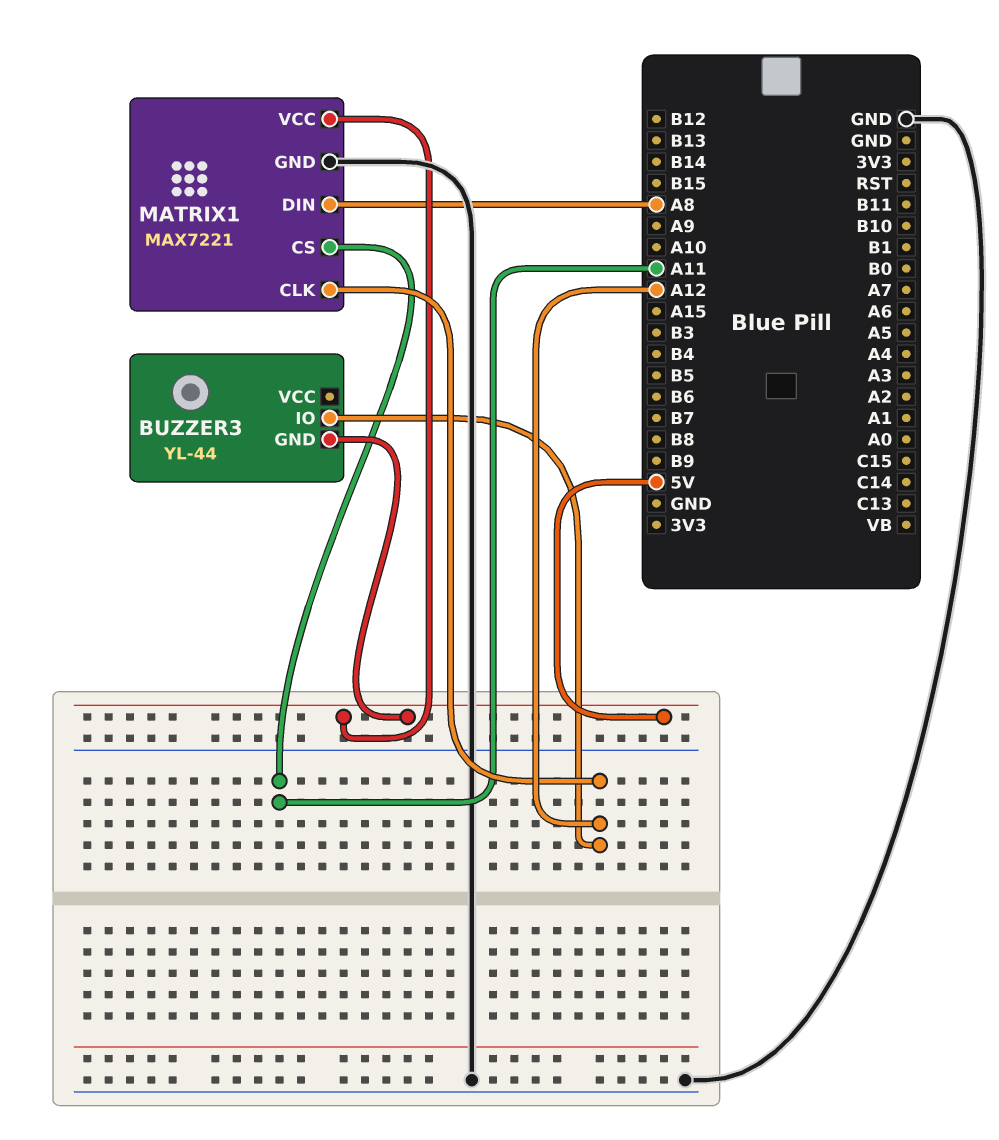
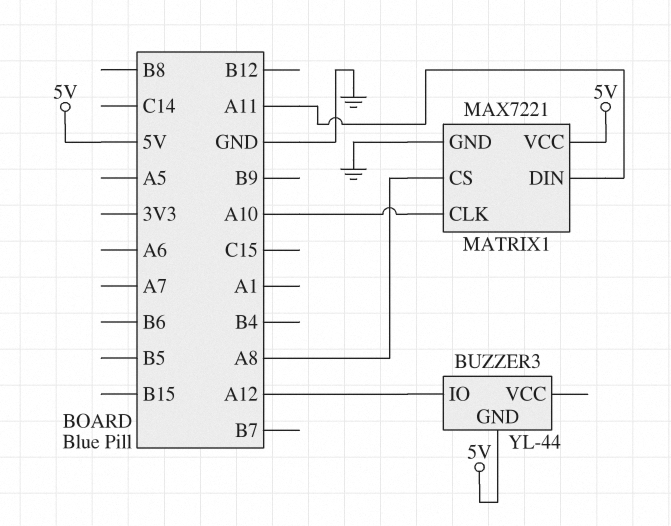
MATRIX1 pin CLK: A12 -> A10
MATRIX1 pin CS: A11 -> A8
MATRIX1 pin DIN: A8 -> A11

